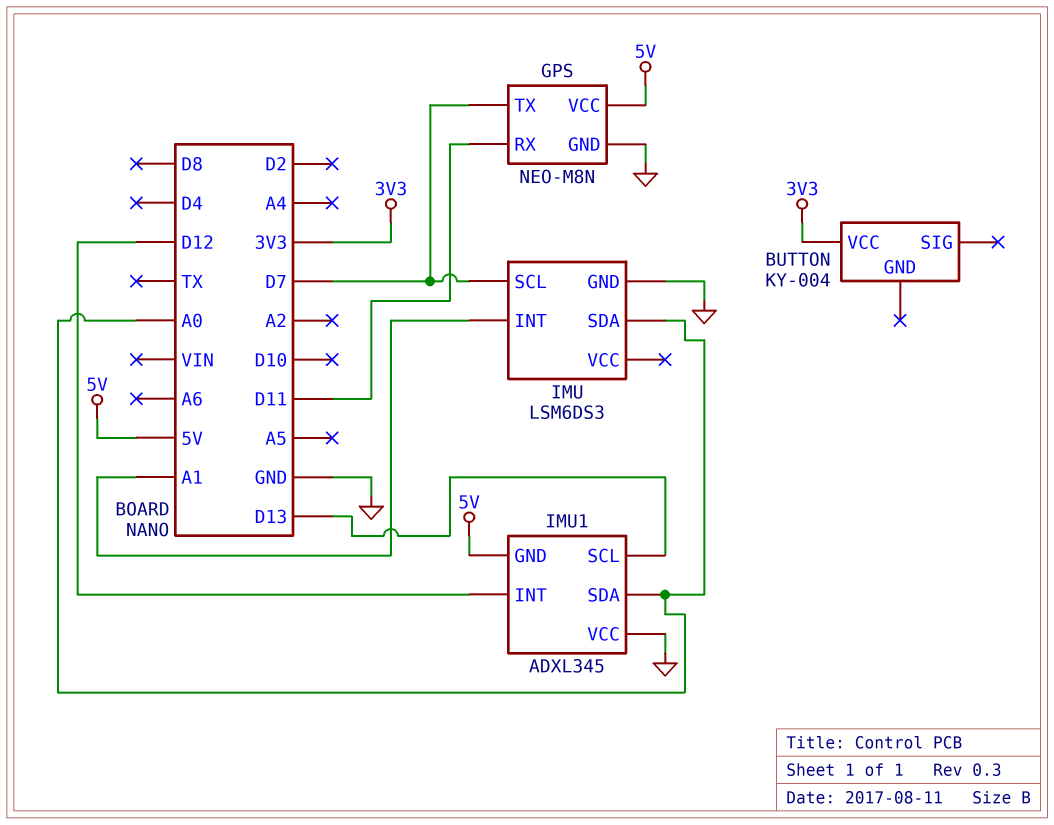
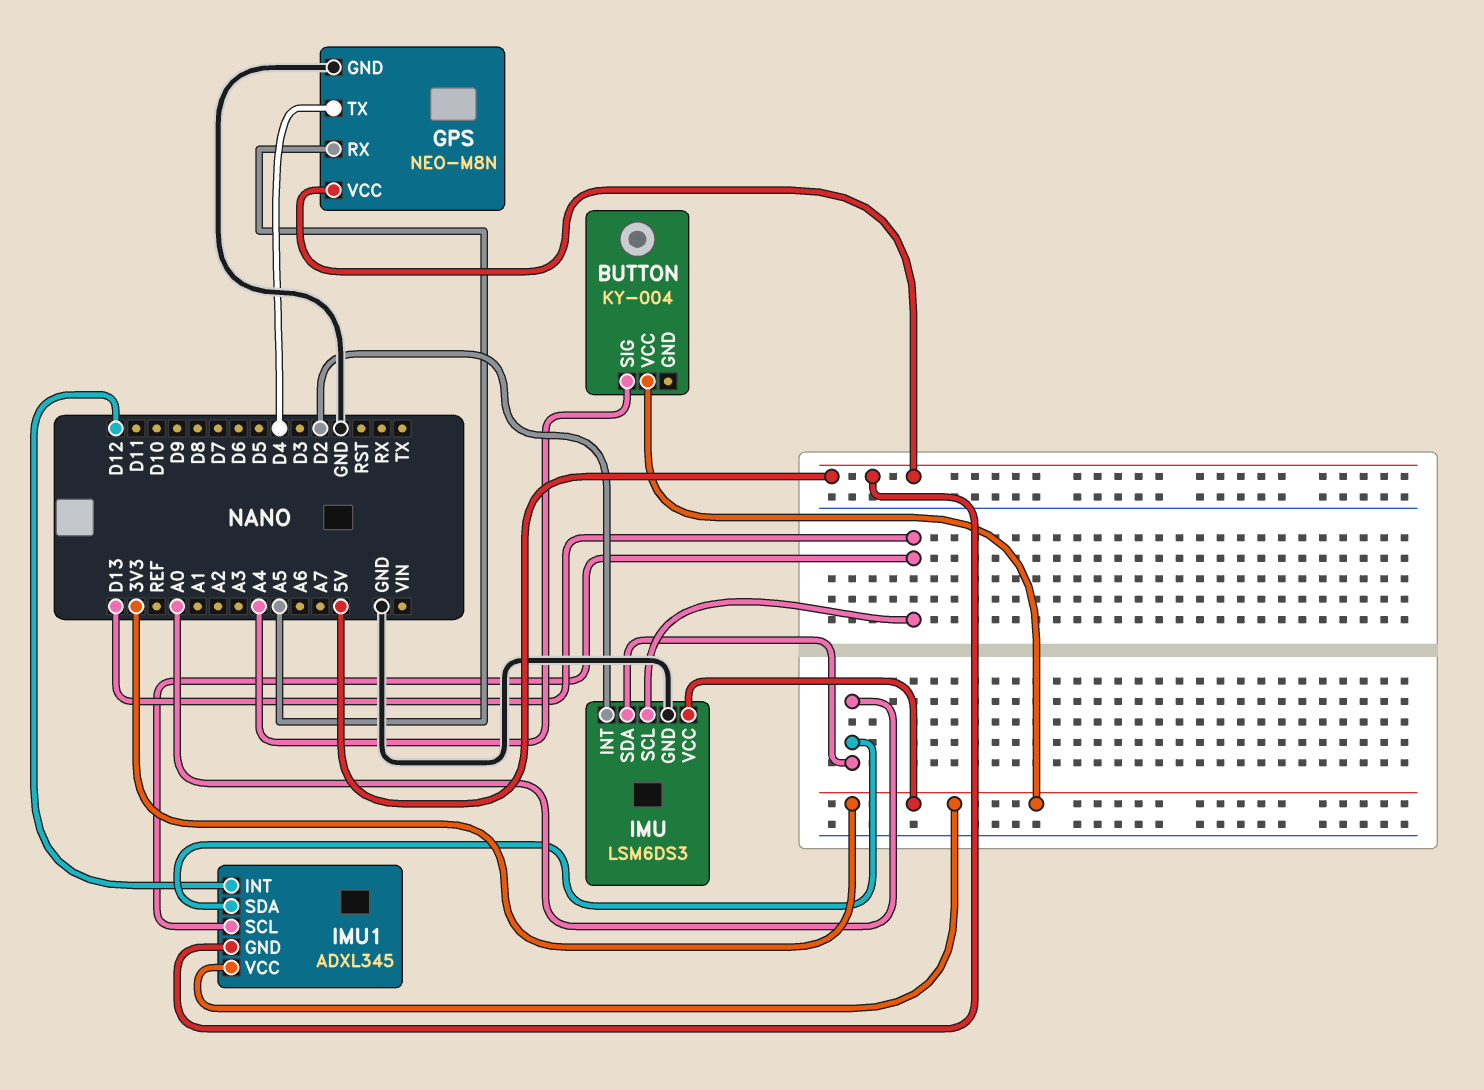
BUTTON pin SIG: none -> A4
GPS pin RX: D11 -> A5
GPS pin TX: D7 -> D4
IMU pin INT: A1 -> D2
IMU pin SCL: D7 -> D13
IMU pin VCC: none -> 3V3
IMU1 pin VCC: GND -> 3V3

